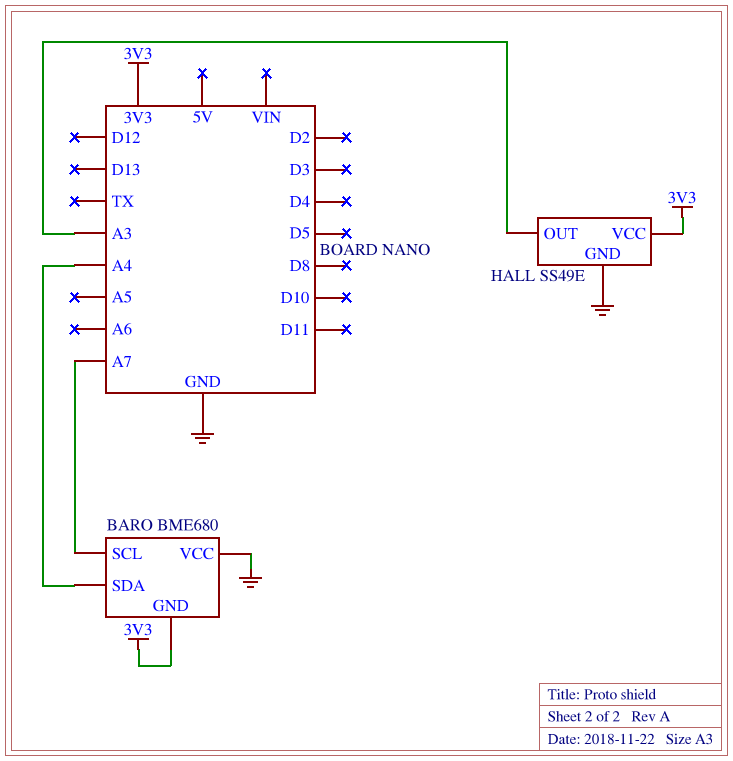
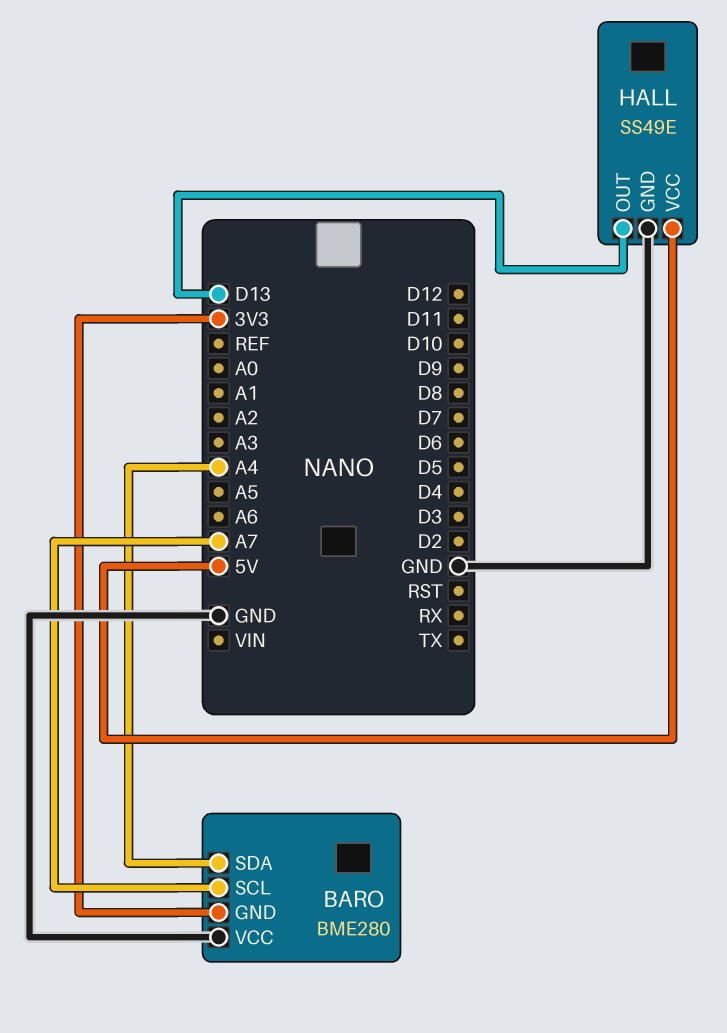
BARO: BME680 -> BME280
HALL pin OUT: A3 -> D13
HALL pin VCC: 3V3 -> 5V

